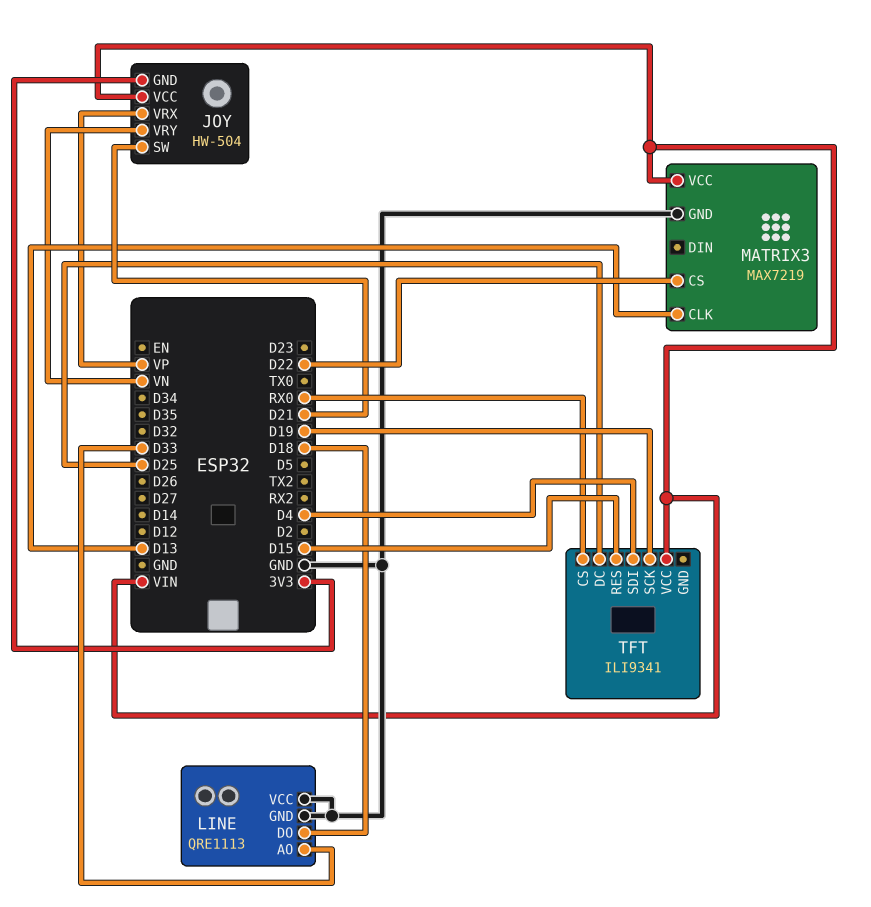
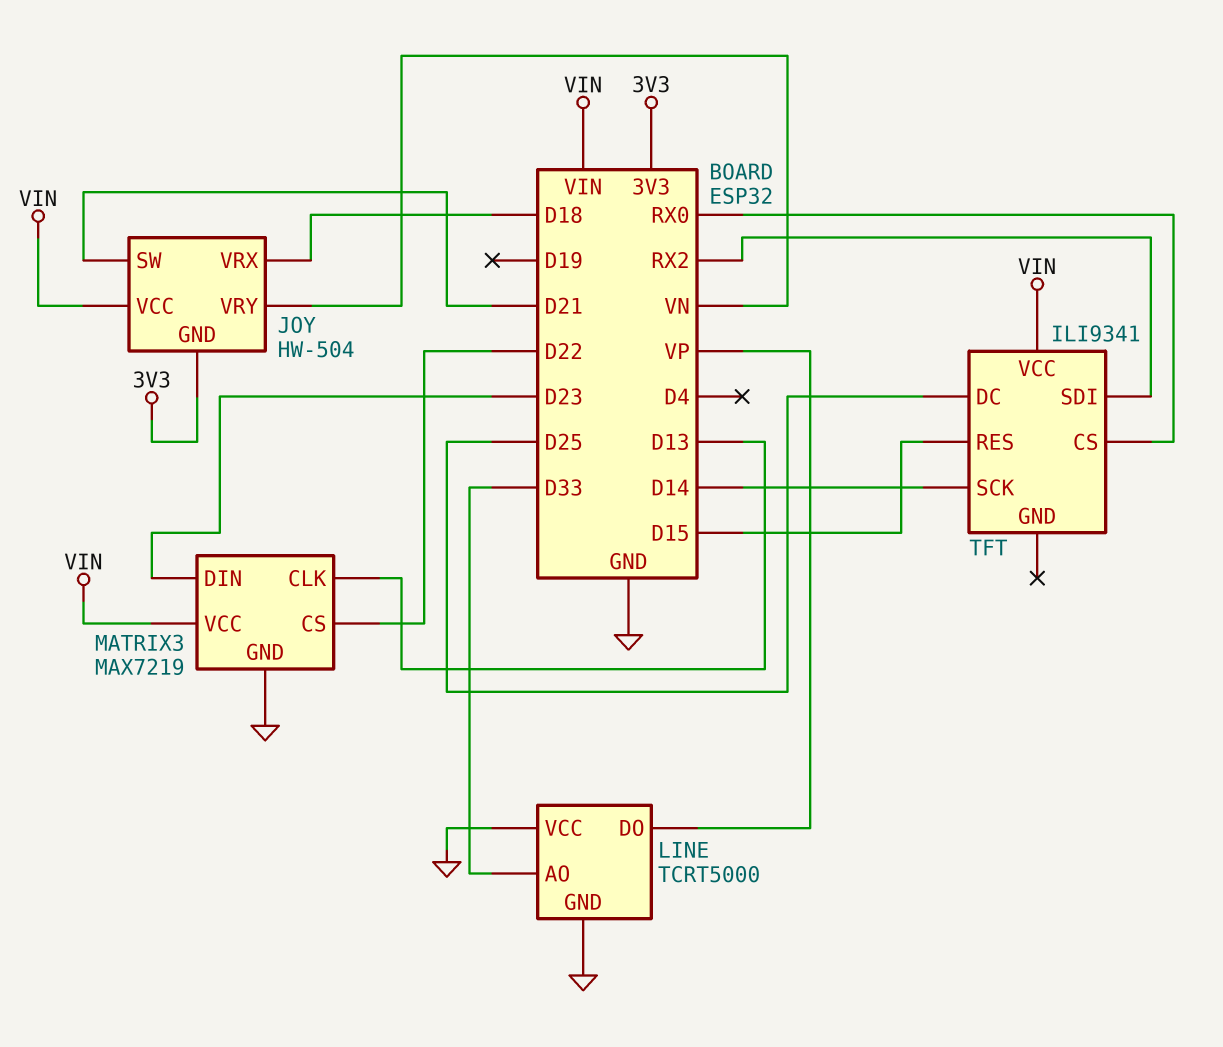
JOY pin VRX: VP -> D18
LINE: QRE1113 -> TCRT5000
LINE pin DO: D18 -> VP
MATRIX3 pin DIN: none -> D23
TFT pin SCK: D19 -> D14
TFT pin SDI: D4 -> RX2

